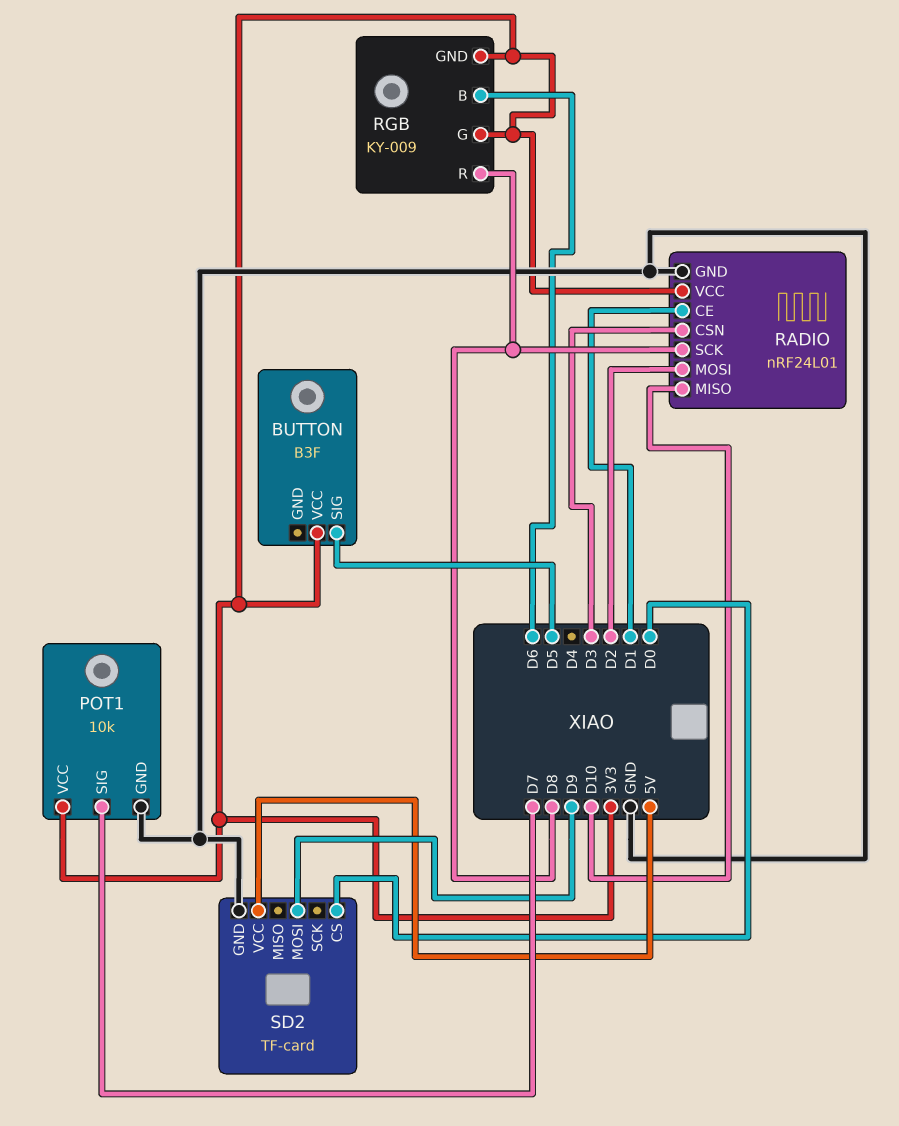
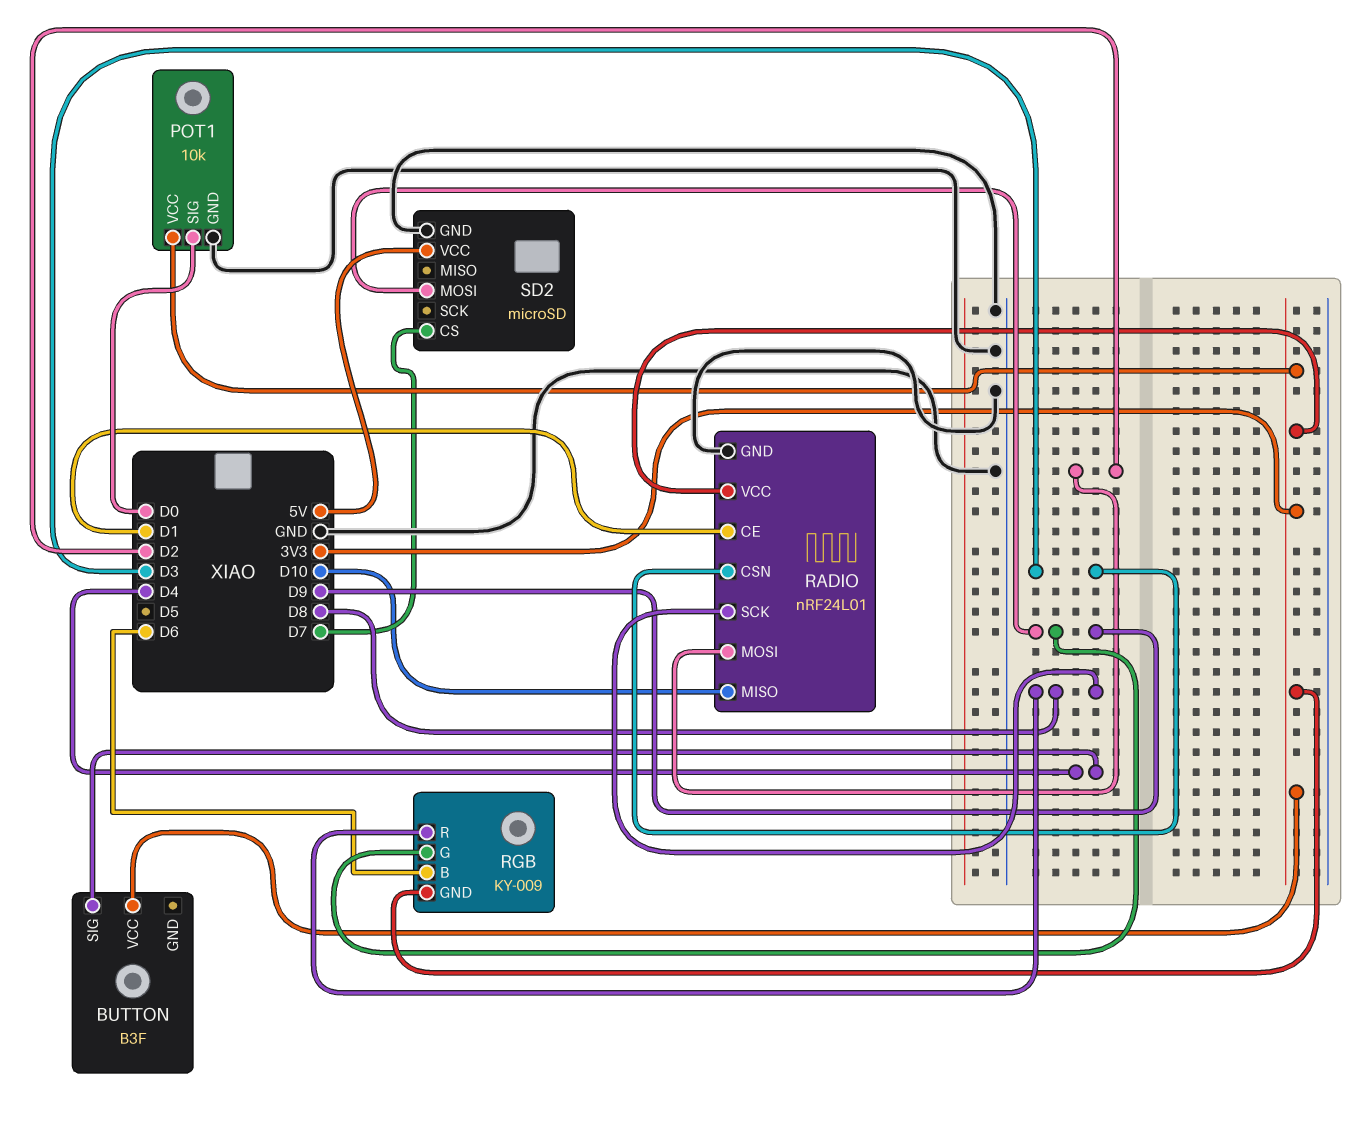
BUTTON pin SIG: D5 -> D4
POT1 pin SIG: D7 -> D0
RGB pin G: 3V3 -> D9
SD2: TF-card -> microSD
SD2 pin CS: D0 -> D7

